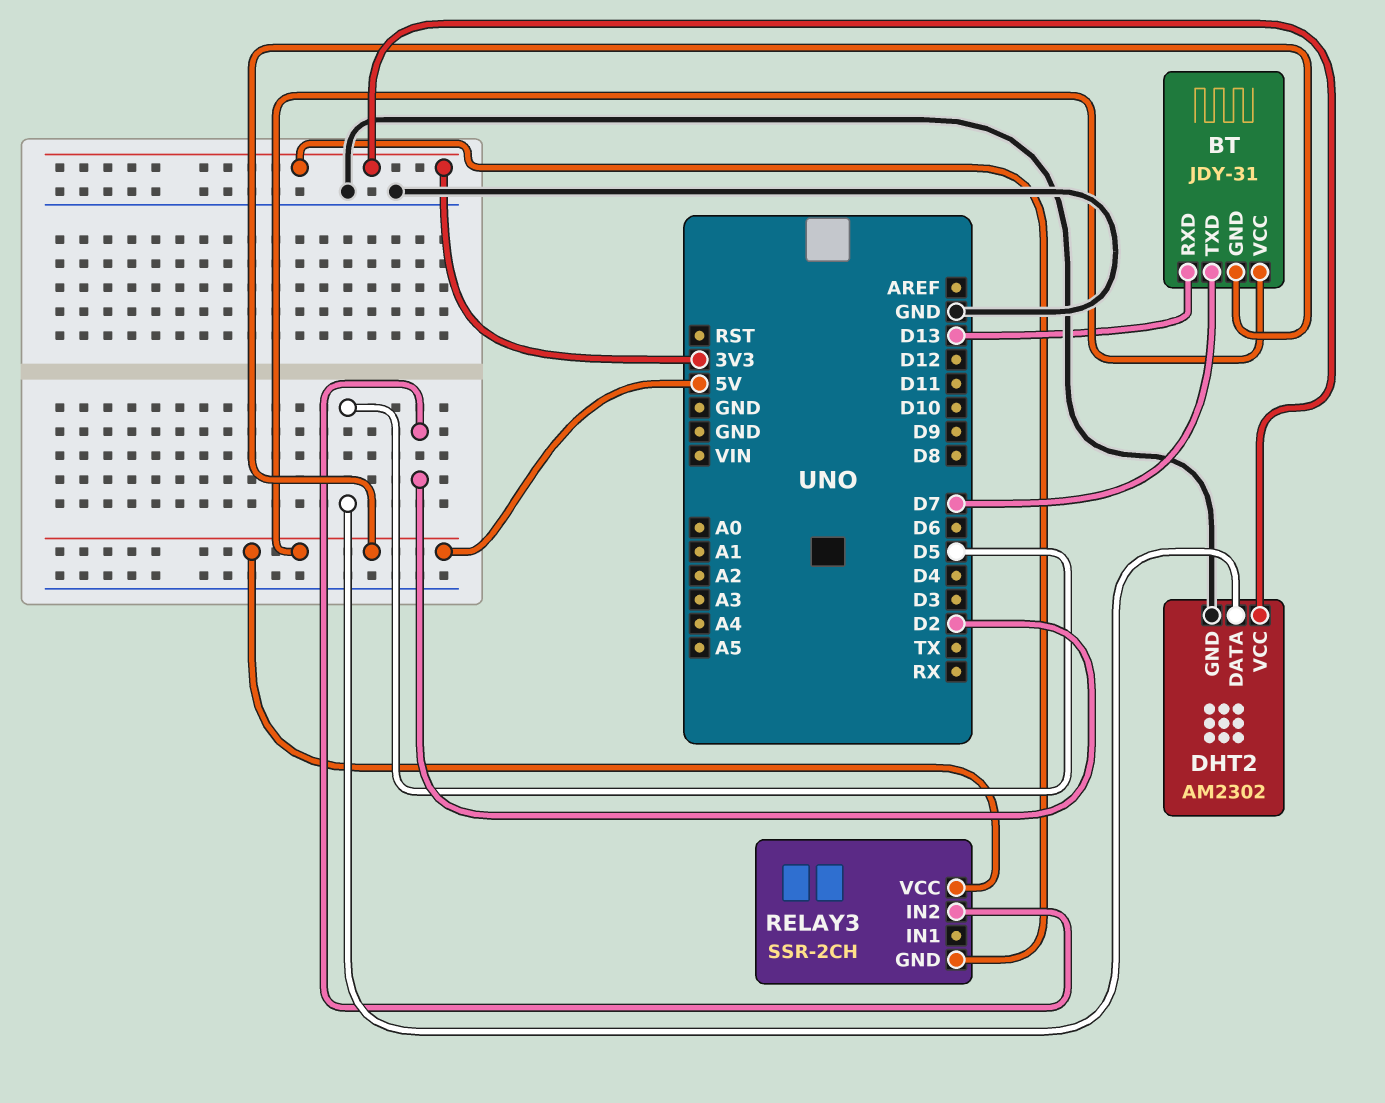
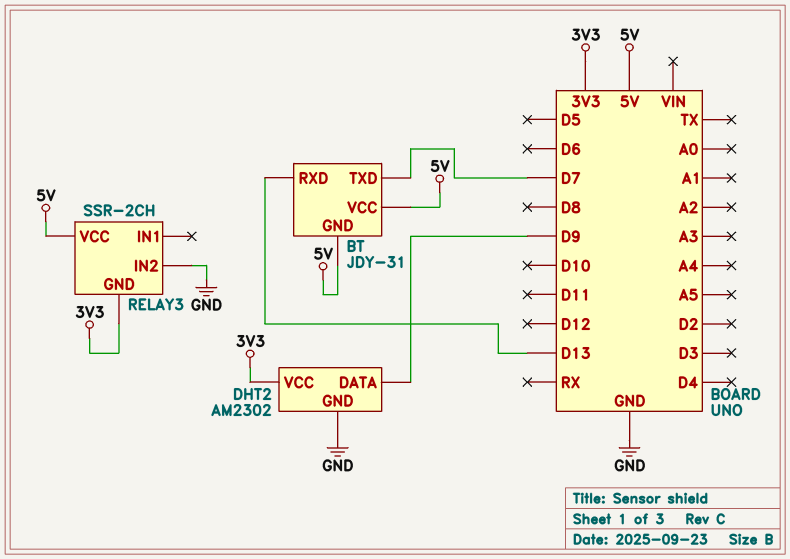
DHT2 pin DATA: D5 -> D9
RELAY3 pin IN2: D2 -> GND

